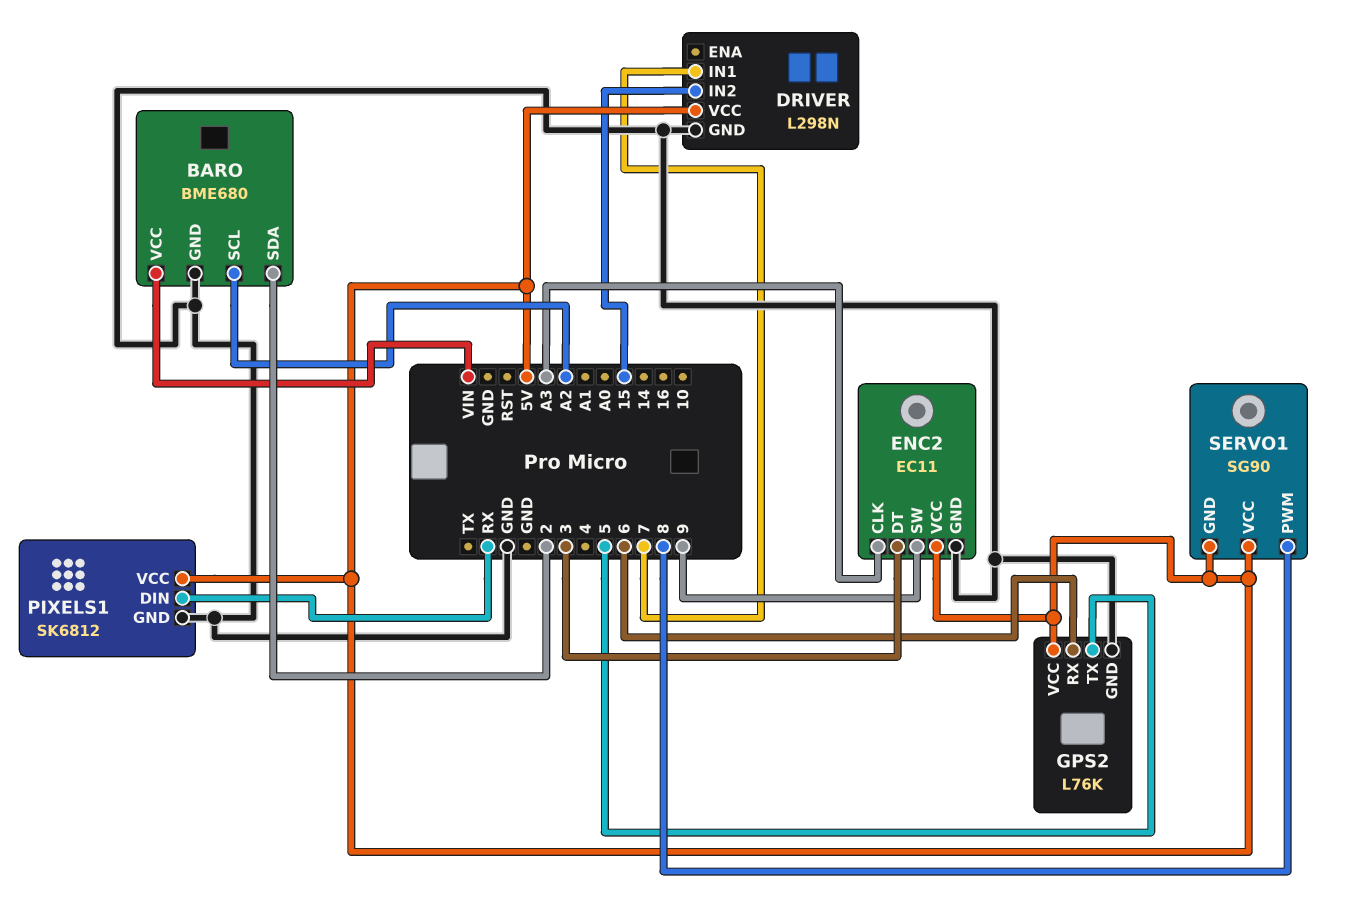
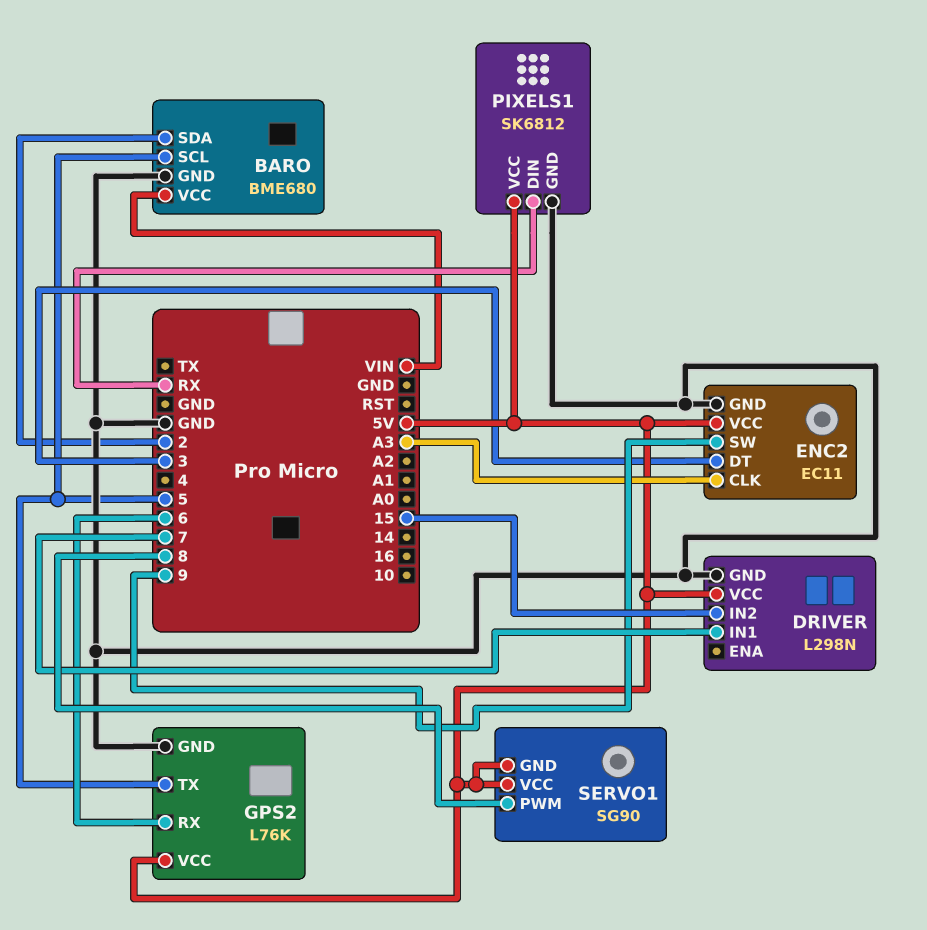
BARO pin SCL: A2 -> 5

